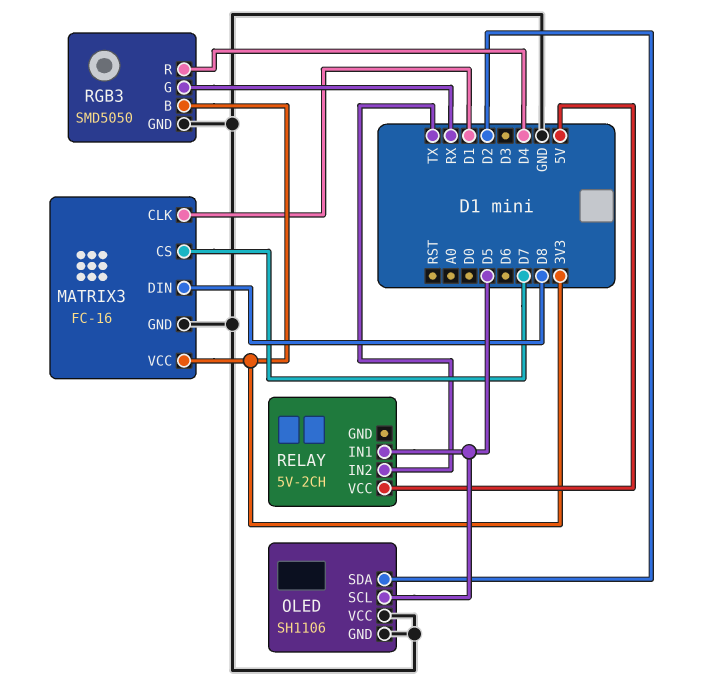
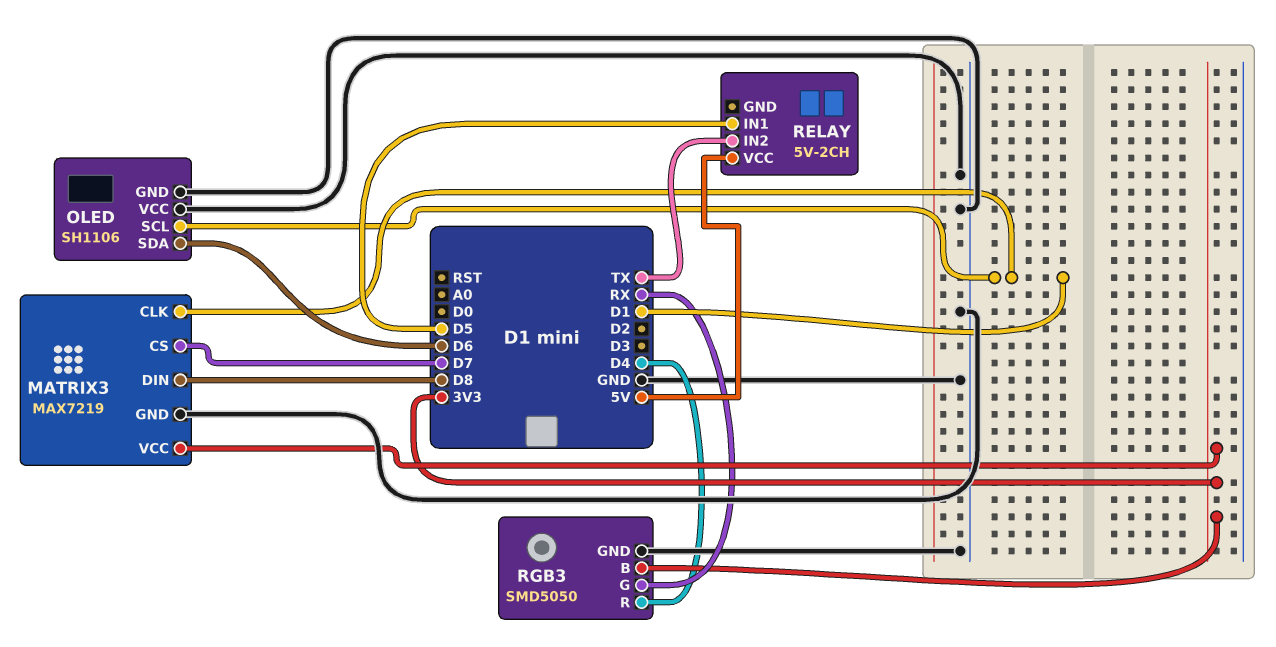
MATRIX3: FC-16 -> MAX7219
OLED pin SCL: D5 -> D1
OLED pin SDA: D2 -> D6

